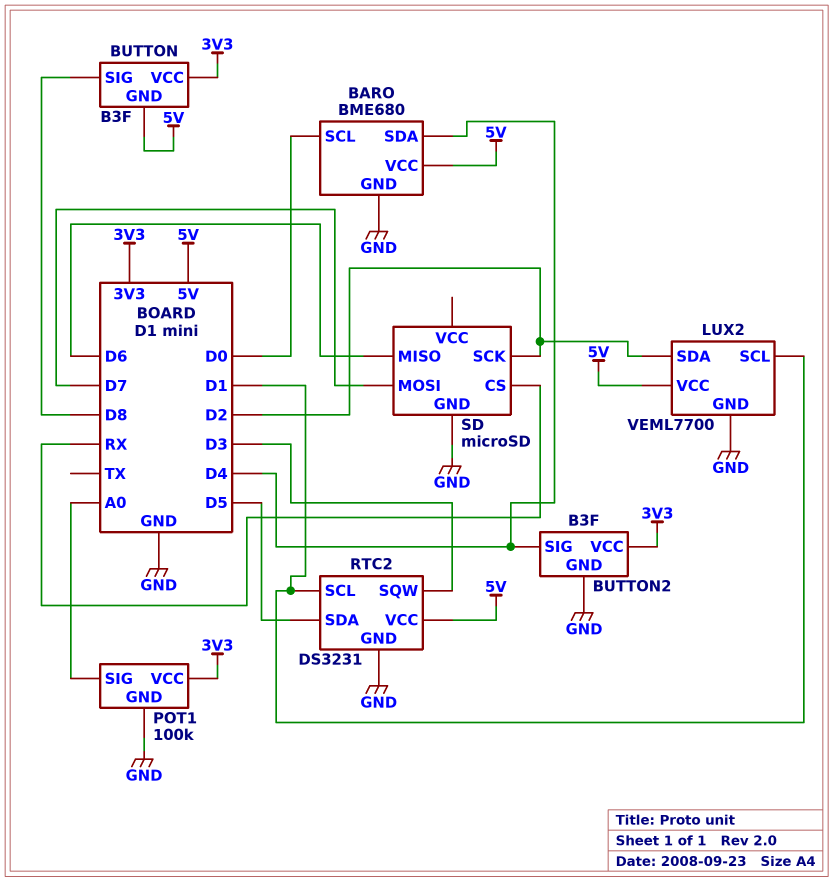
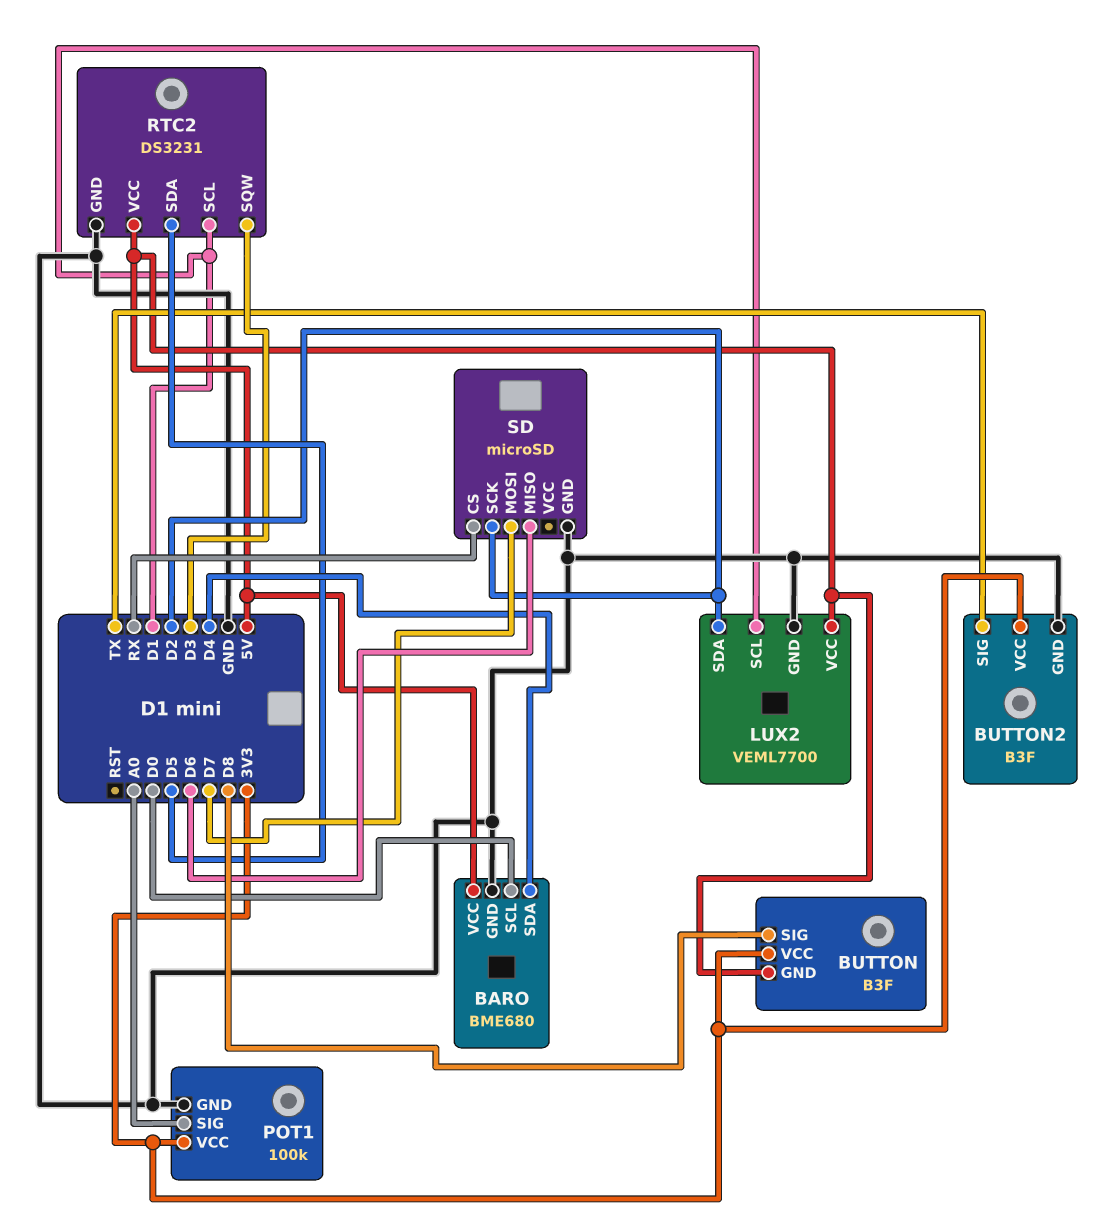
BUTTON2 pin SIG: D4 -> TX

